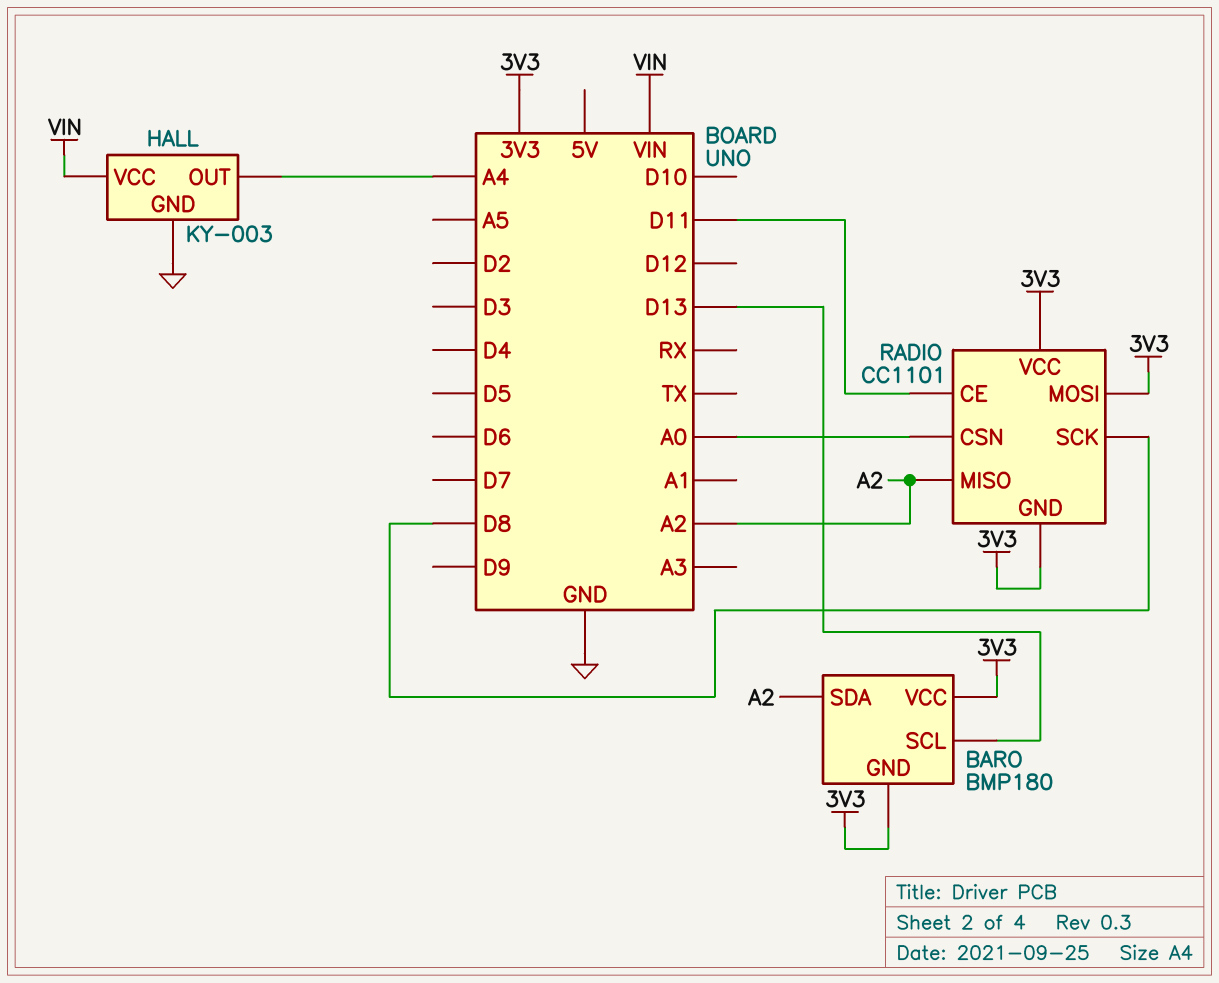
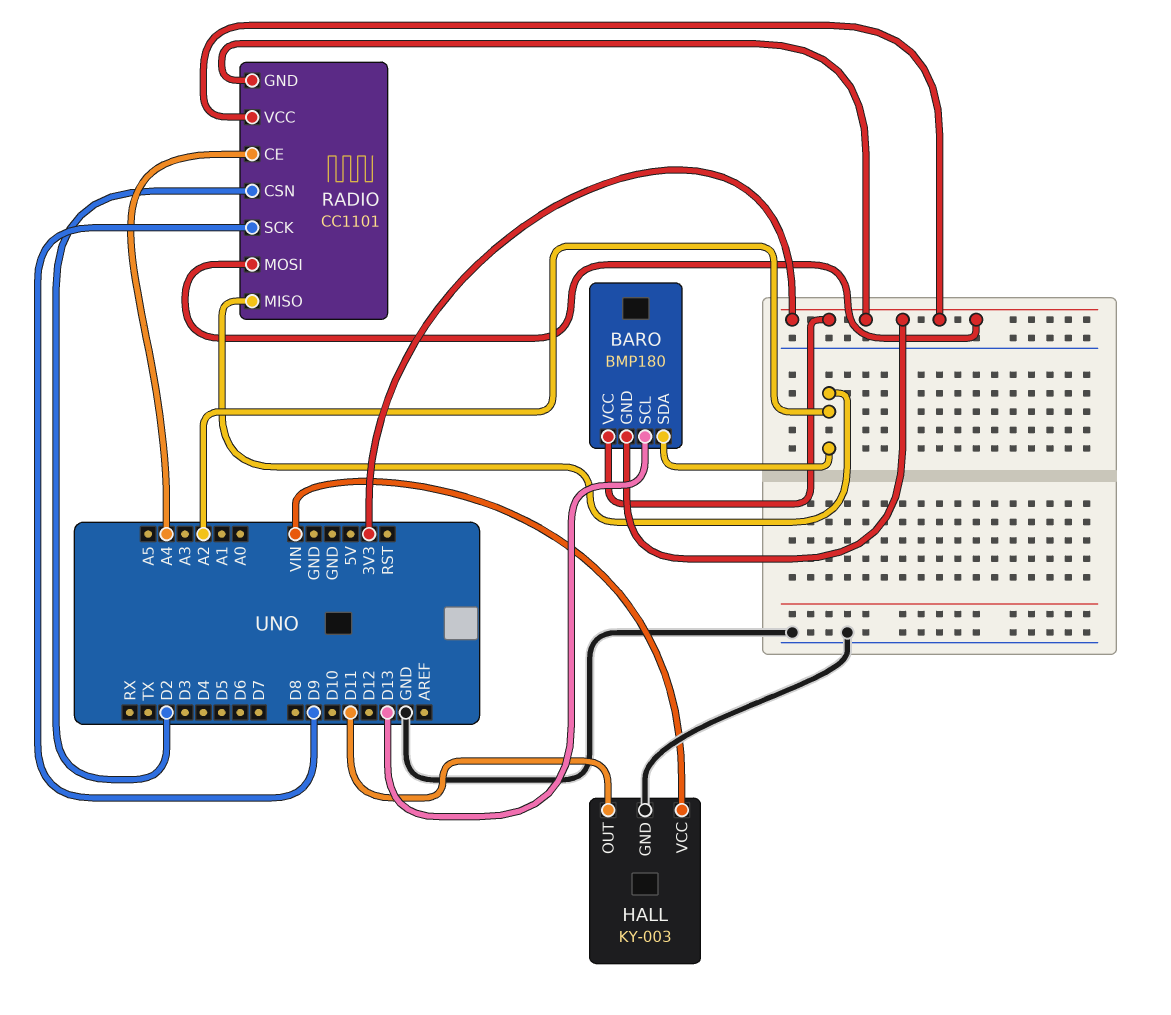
HALL pin OUT: A4 -> D11
RADIO pin CE: D11 -> A4
RADIO pin CSN: A0 -> D2
RADIO pin SCK: D8 -> D9

